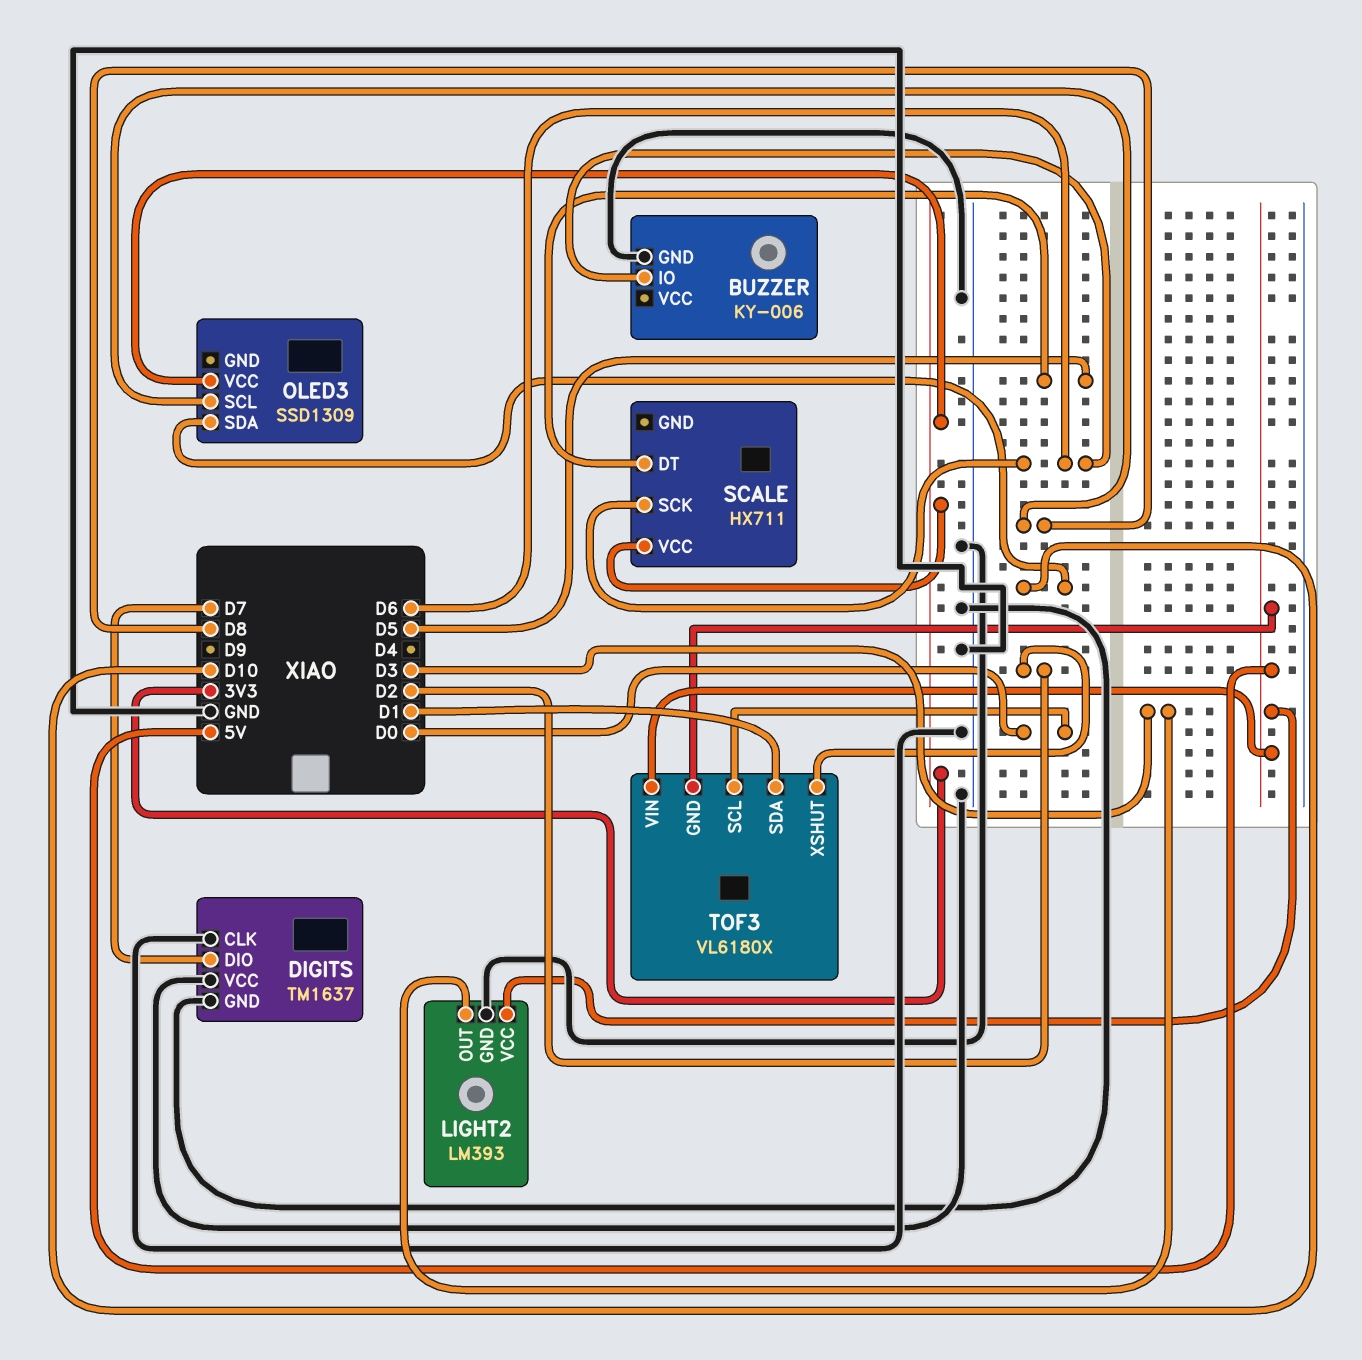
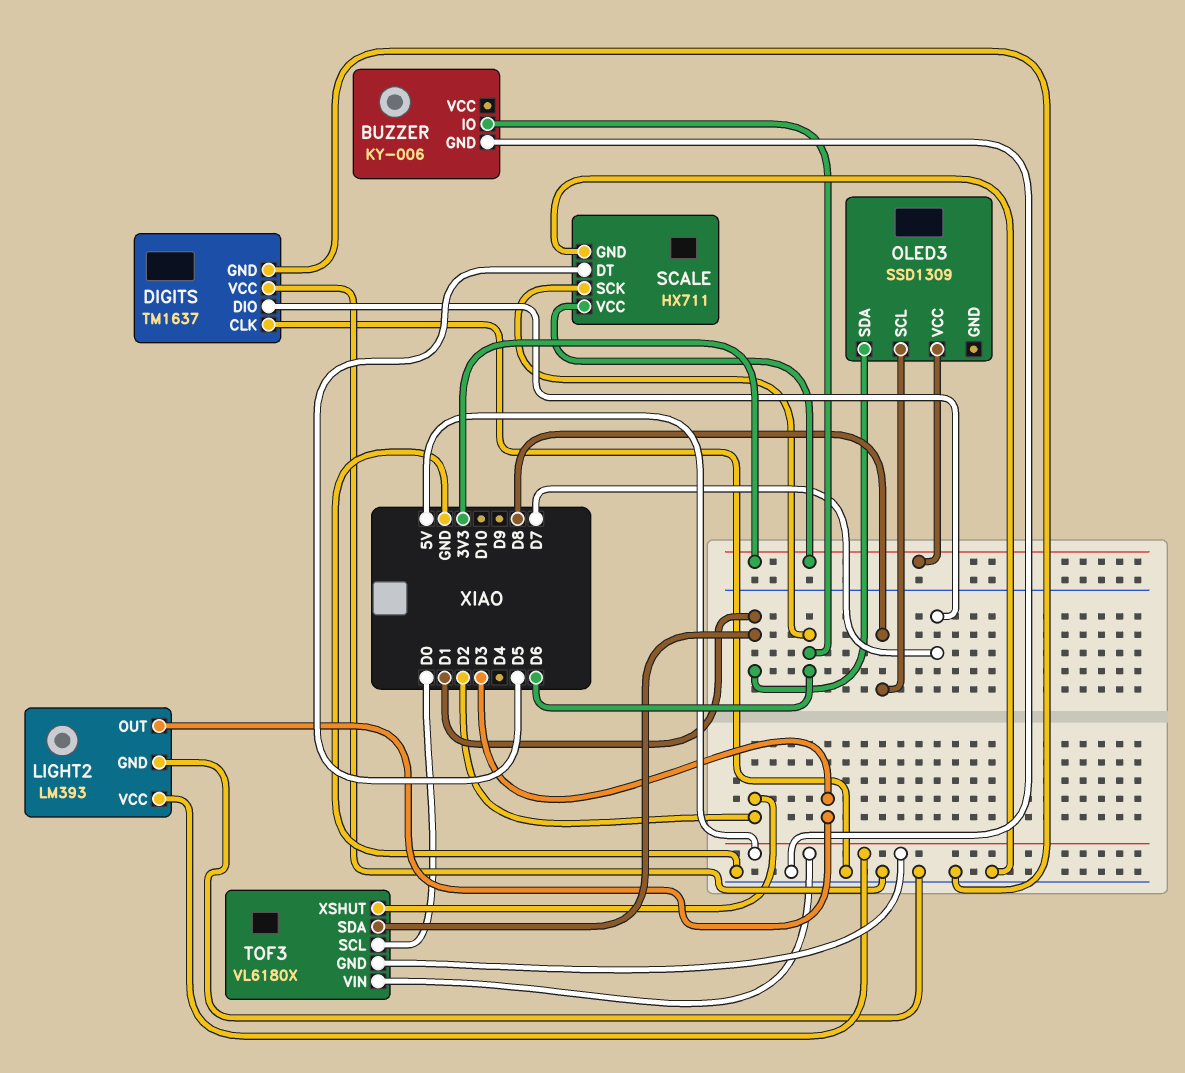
OLED3 pin SDA: D10 -> D1
SCALE pin GND: none -> GND

